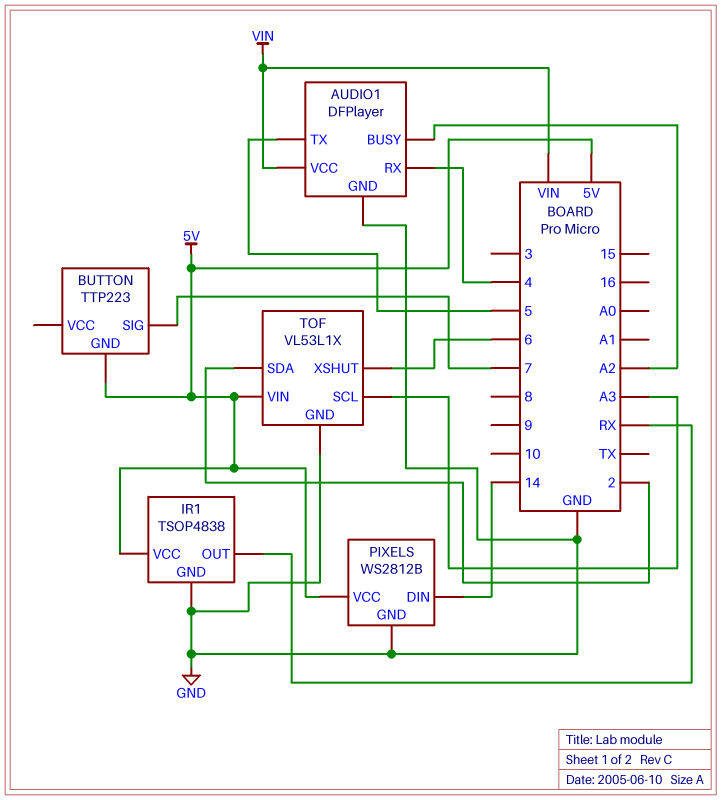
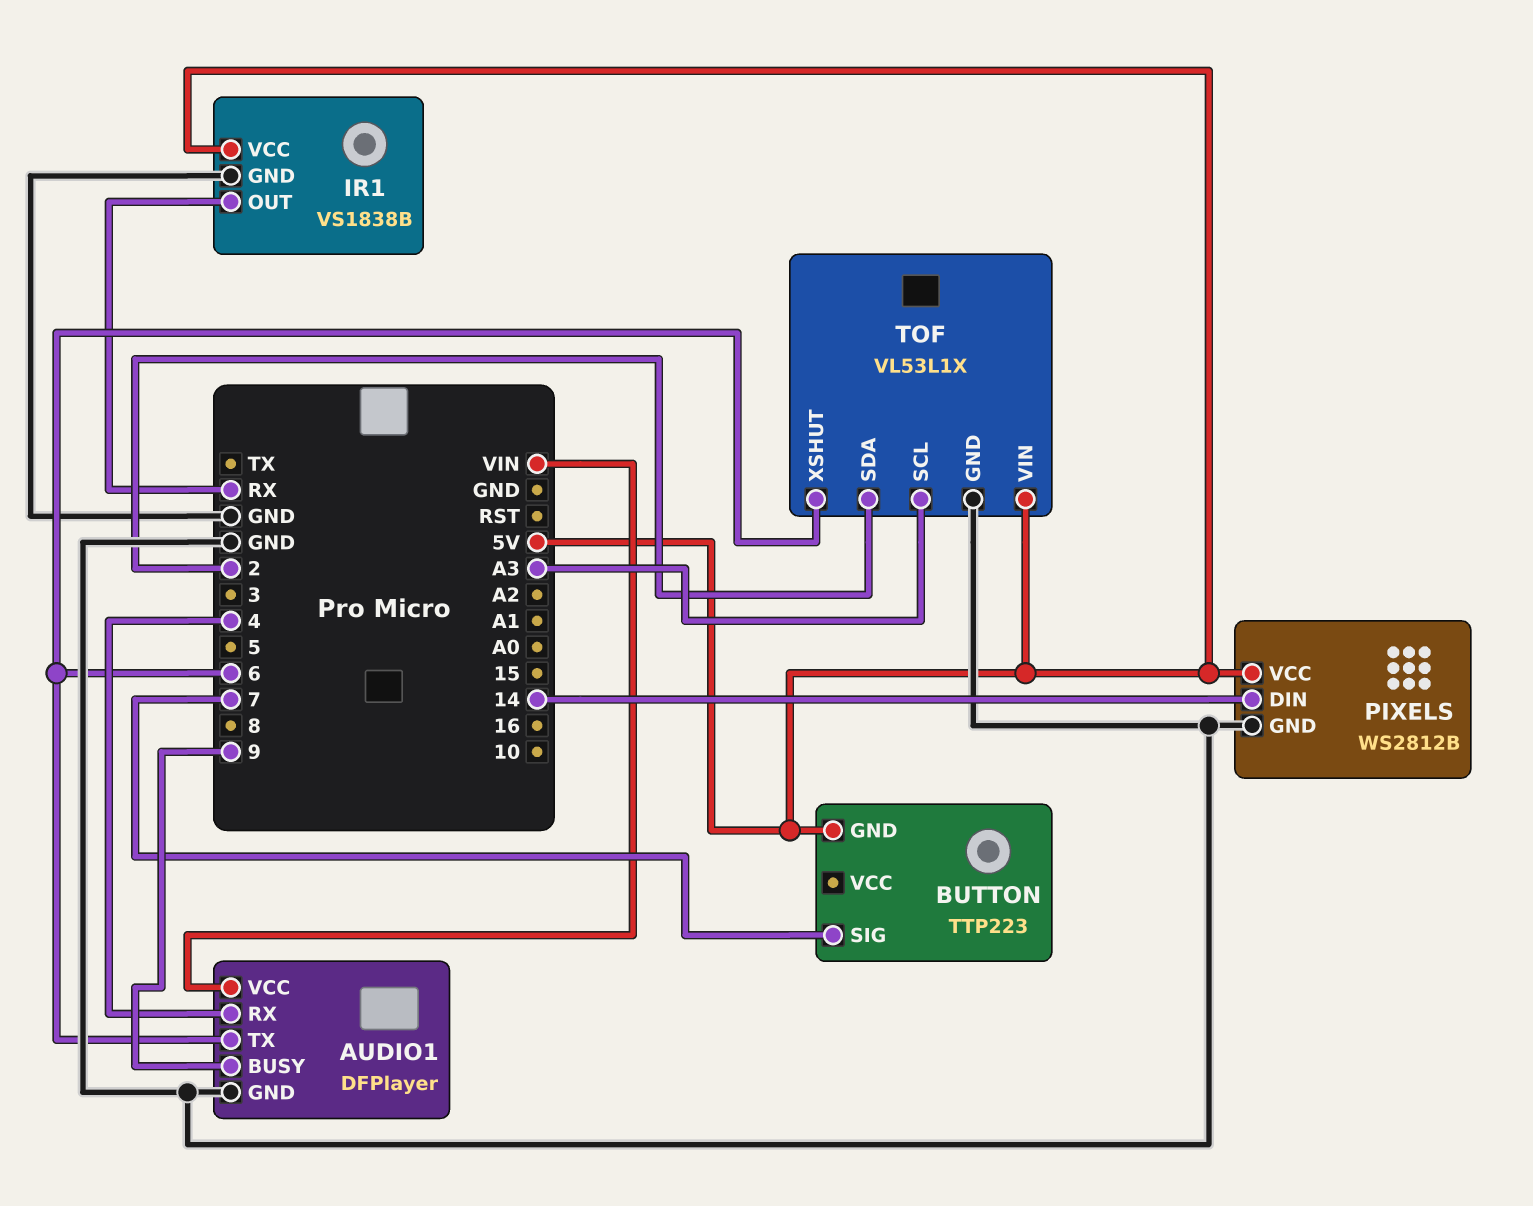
AUDIO1 pin BUSY: A2 -> 9
AUDIO1 pin TX: 5 -> 6
IR1: TSOP4838 -> VS1838B

